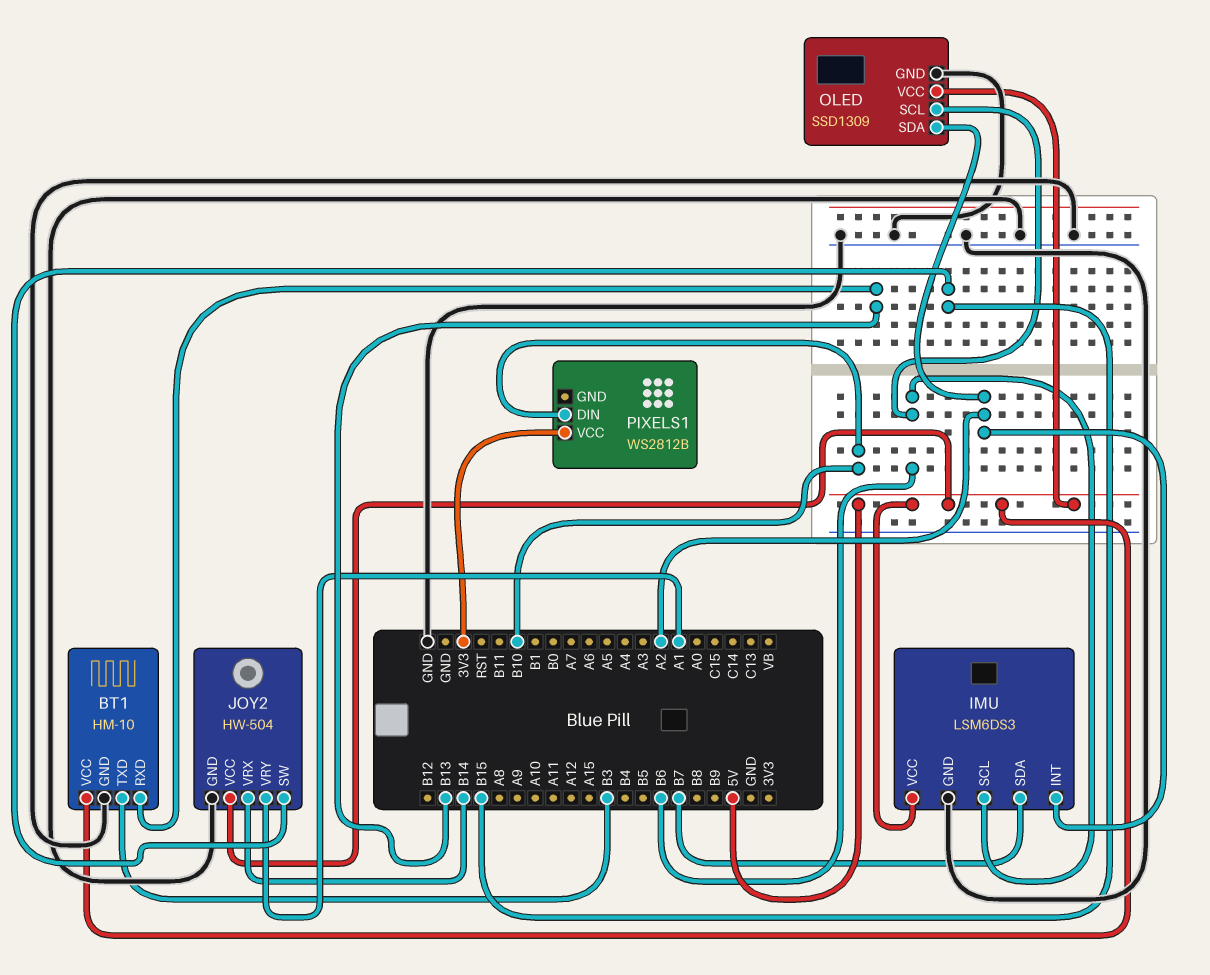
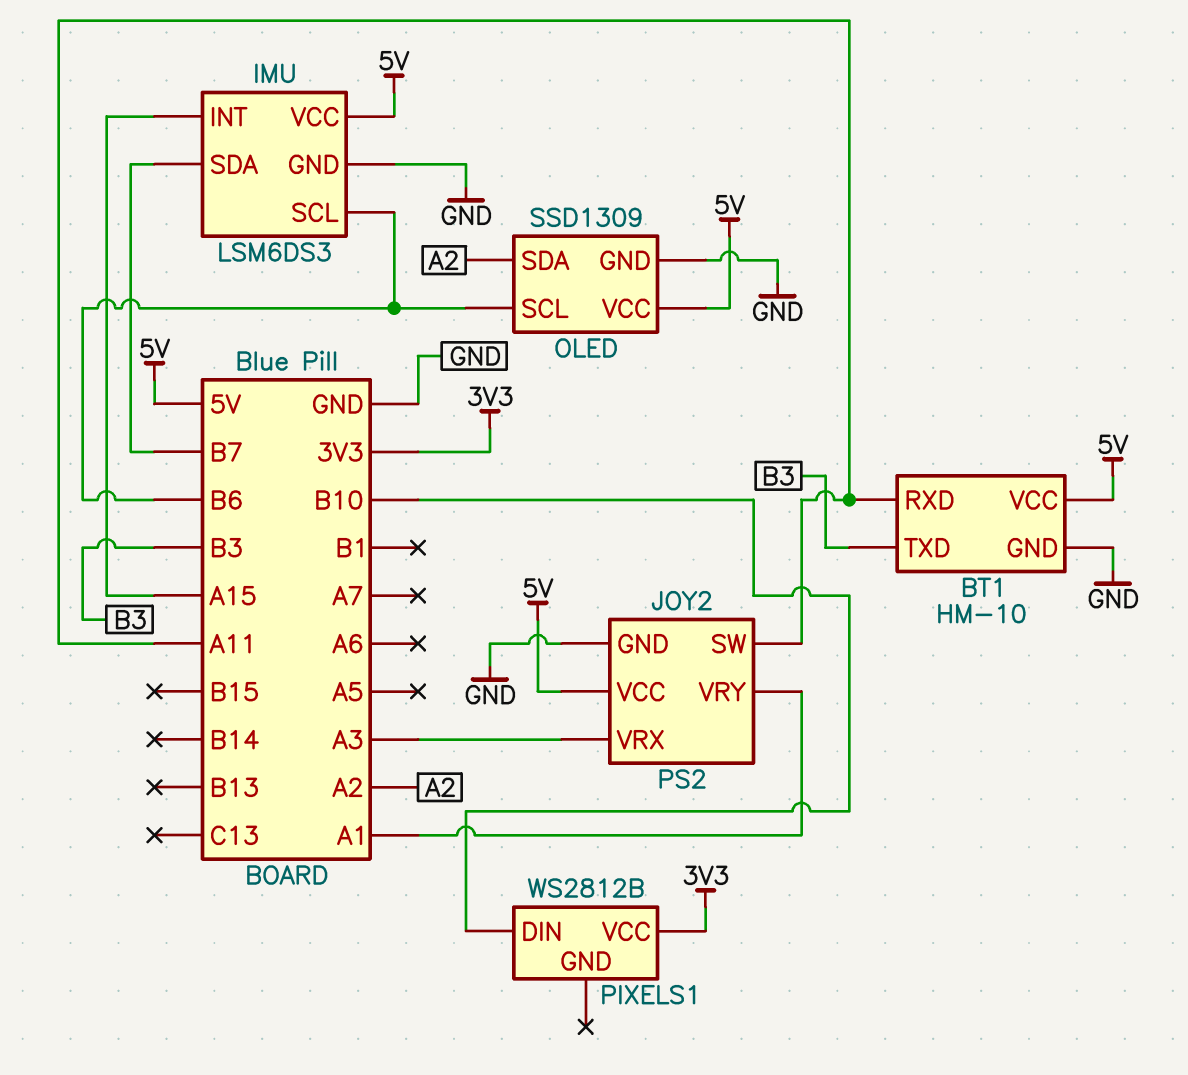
BT1 pin RXD: B13 -> A11
IMU pin INT: A2 -> A15
JOY2: HW-504 -> PS2
JOY2 pin SW: B15 -> A11
JOY2 pin VRX: B14 -> A3

